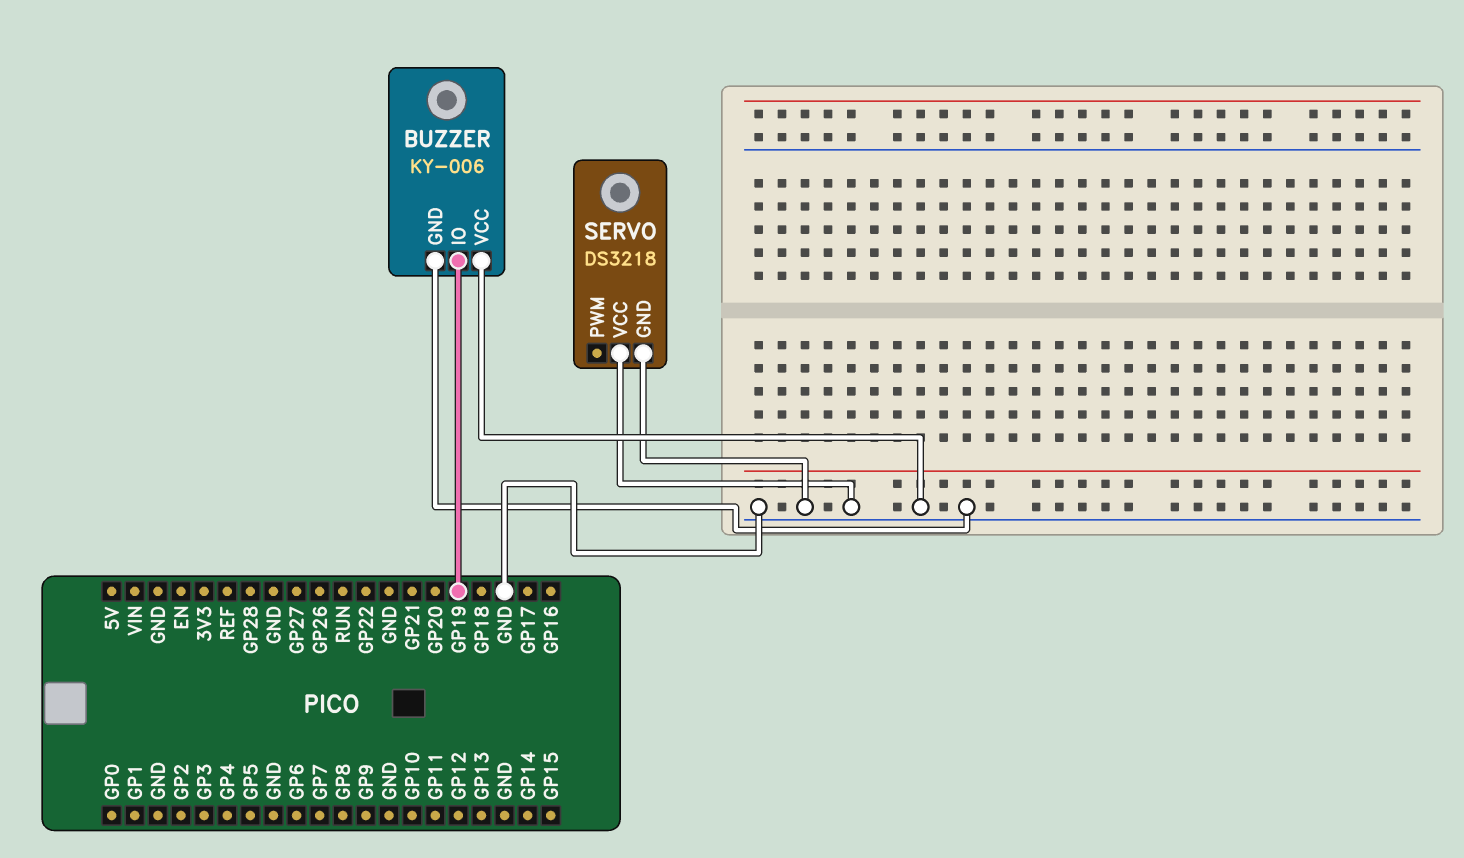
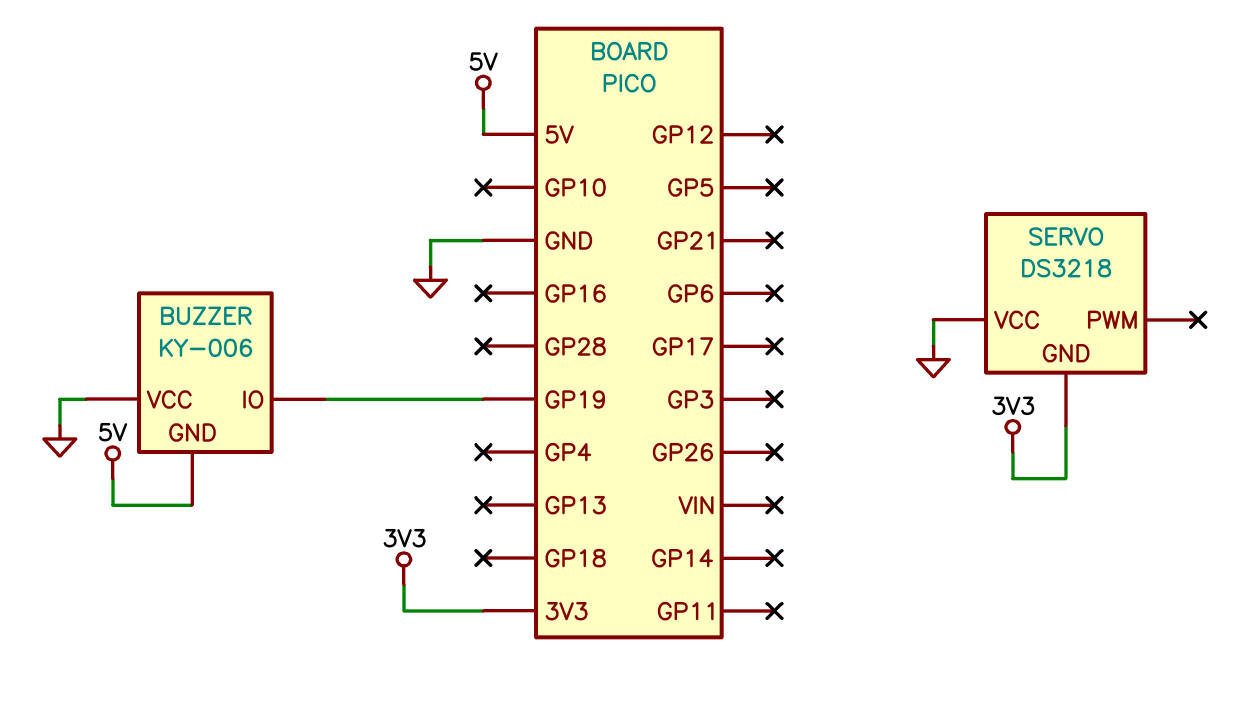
BUZZER pin GND: GND -> 5V
SERVO pin GND: GND -> 3V3

